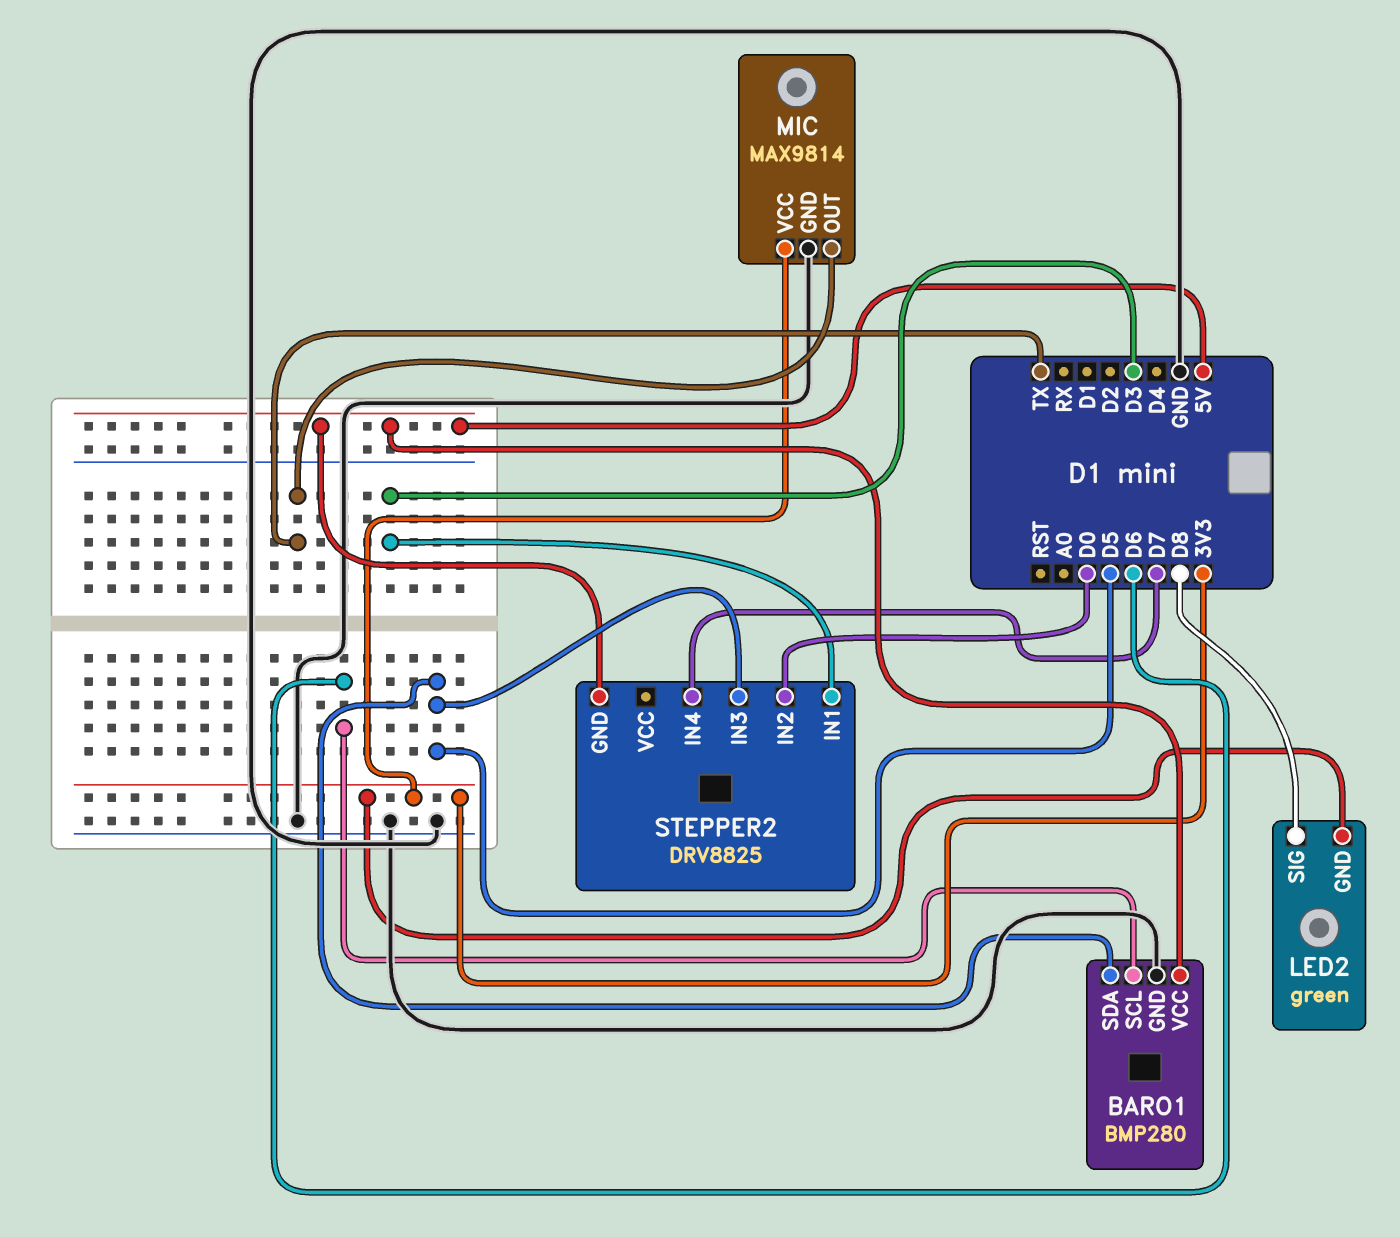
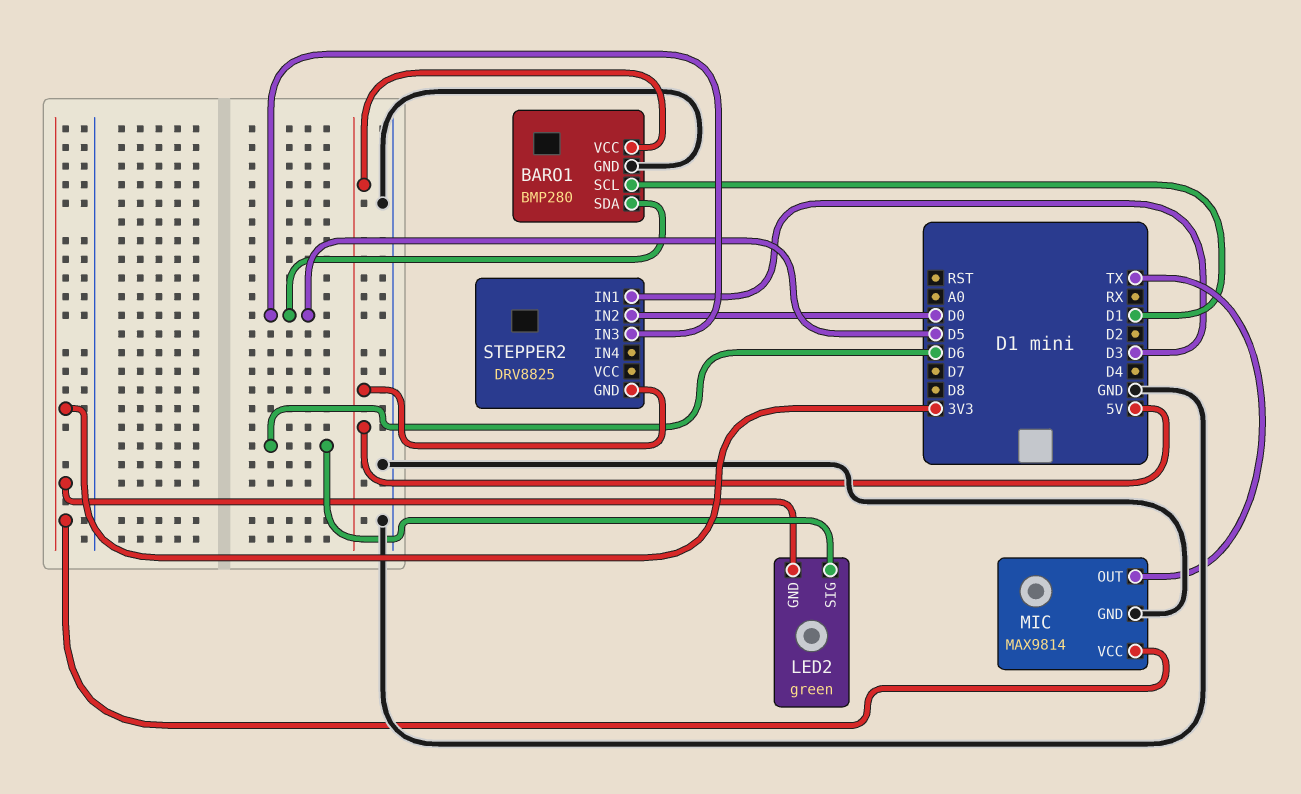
BARO1 pin SCL: D6 -> D1
LED2 pin SIG: D8 -> D6
STEPPER2 pin IN4: D7 -> none

